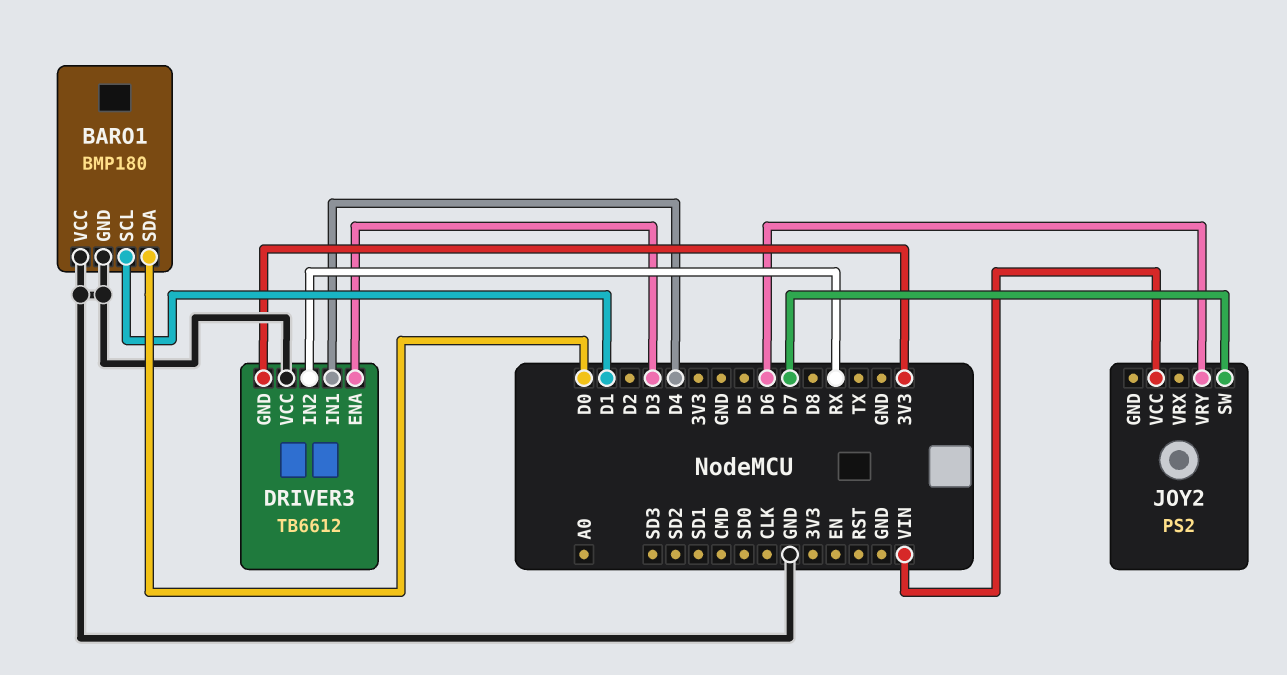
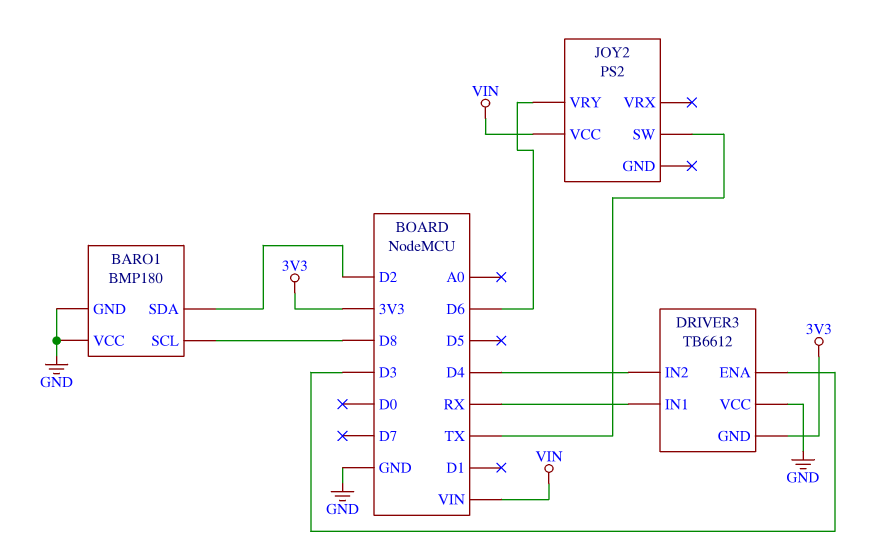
BARO1 pin SCL: D1 -> D8
BARO1 pin SDA: D0 -> D2
DRIVER3 pin IN1: D4 -> RX
DRIVER3 pin IN2: RX -> D4
JOY2 pin SW: D7 -> TX

